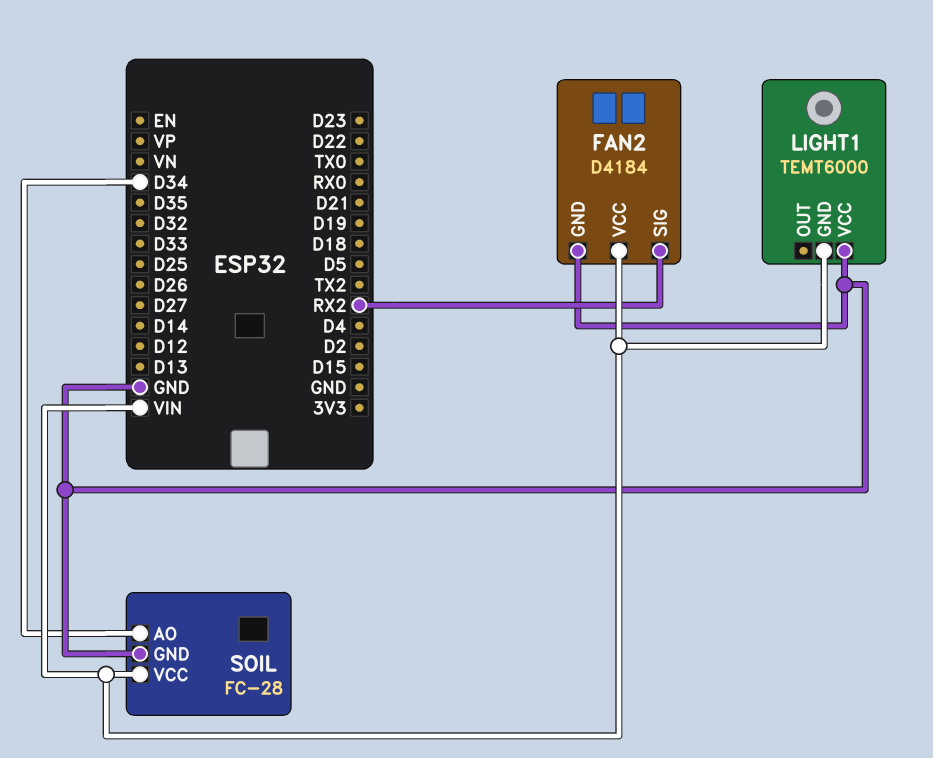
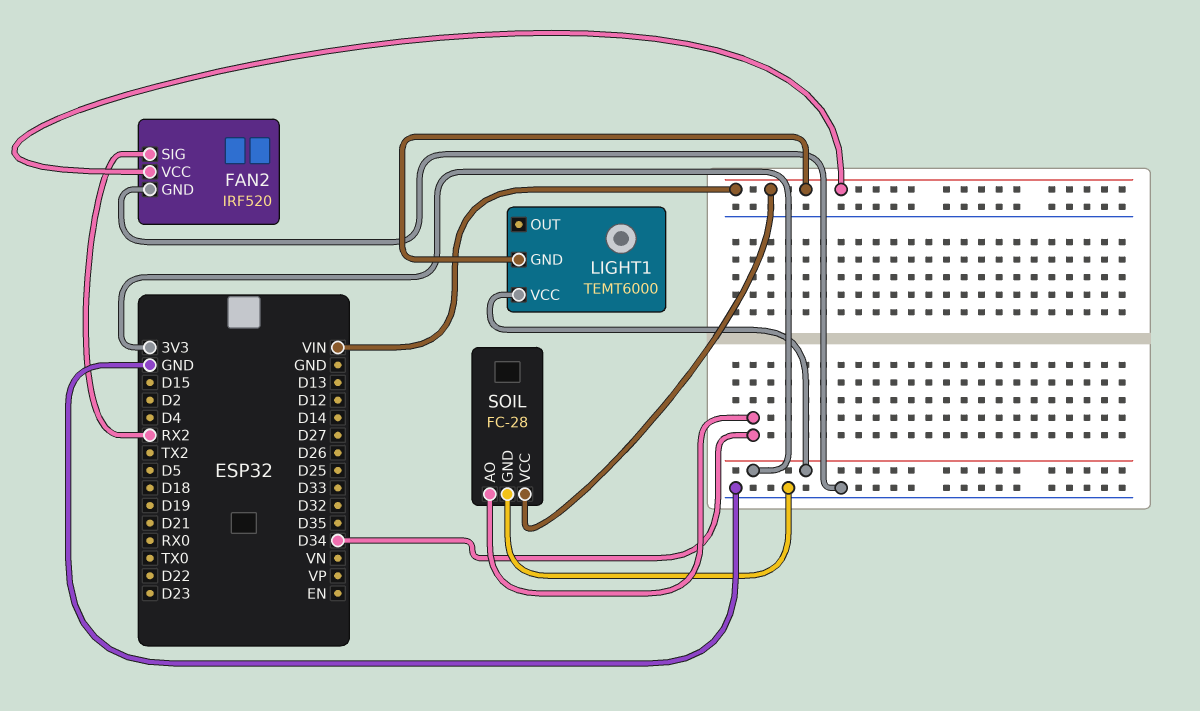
FAN2: D4184 -> IRF520
LIGHT1 pin VCC: GND -> 3V3

